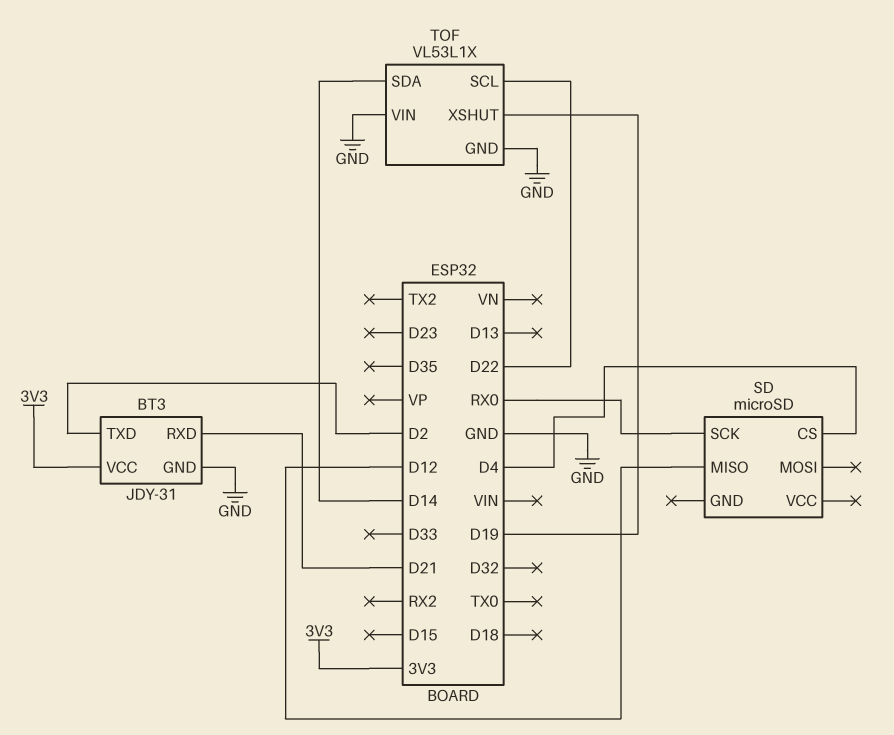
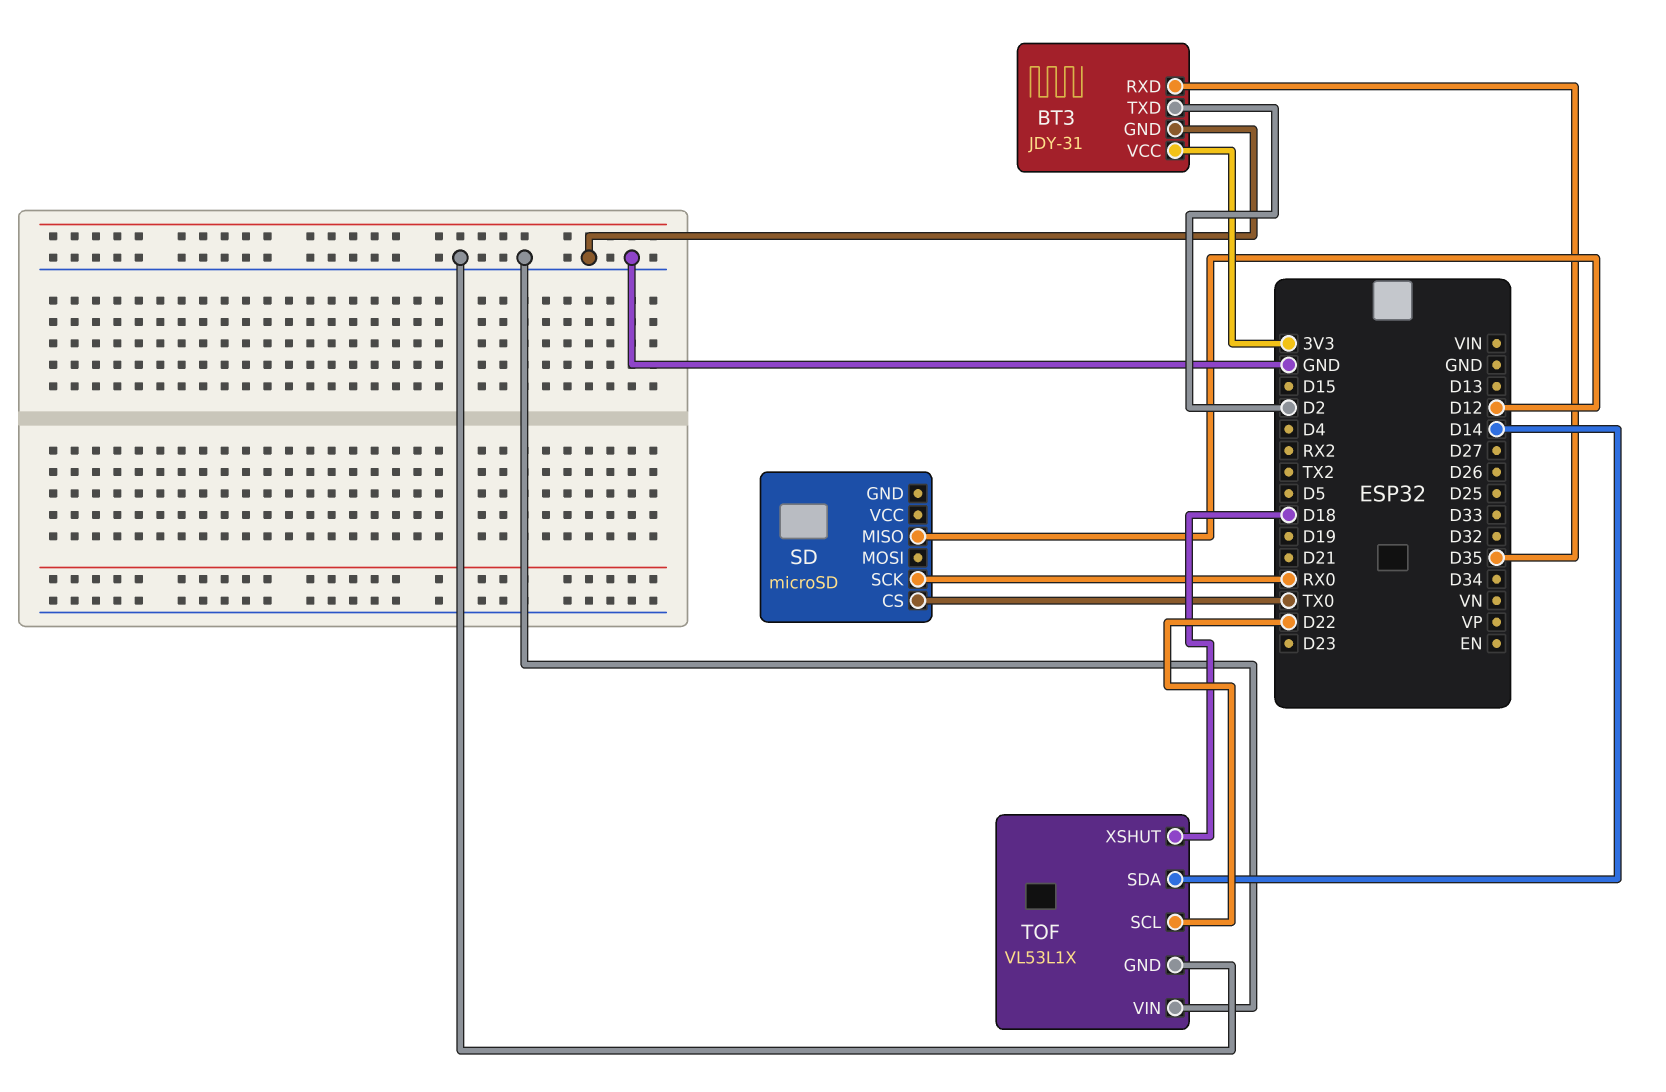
BT3 pin RXD: D21 -> D35
SD pin CS: D4 -> TX0
TOF pin XSHUT: D19 -> D18

